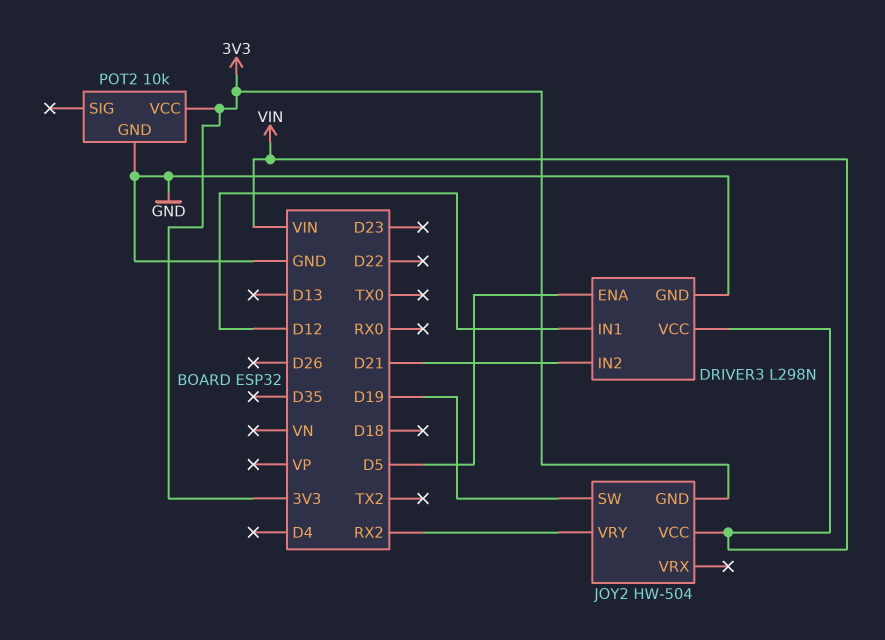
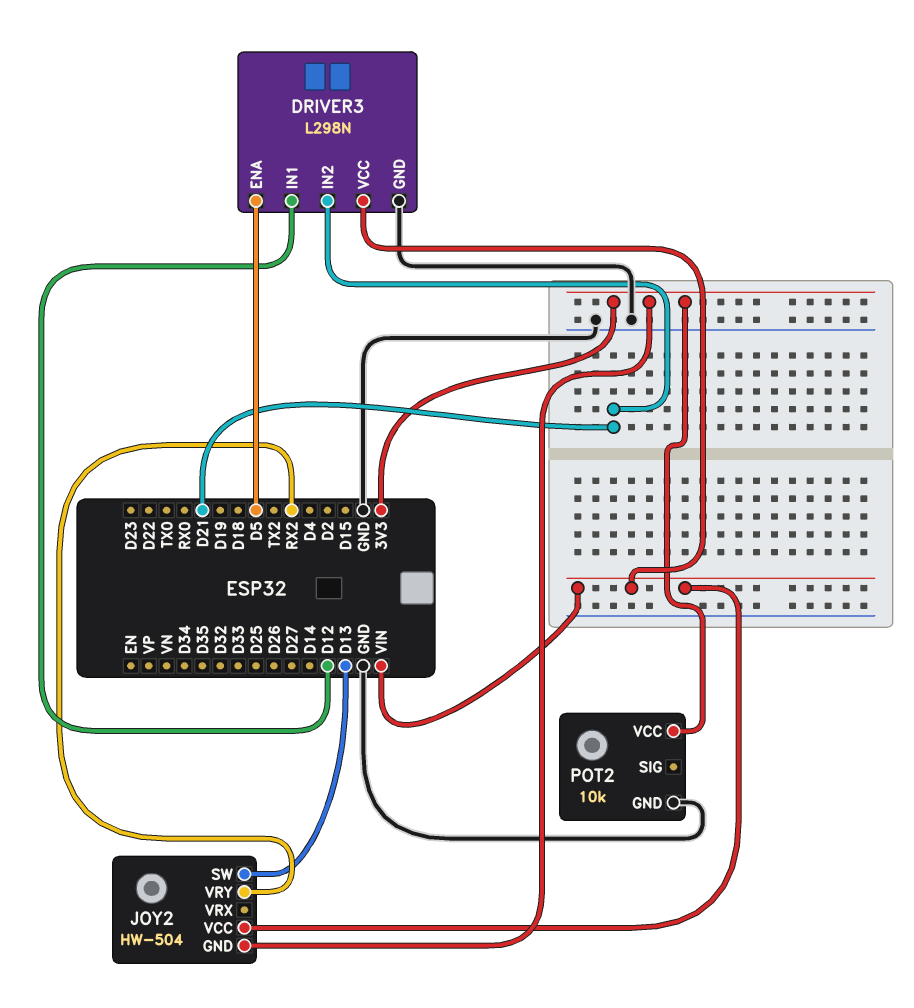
JOY2 pin SW: D19 -> D13

